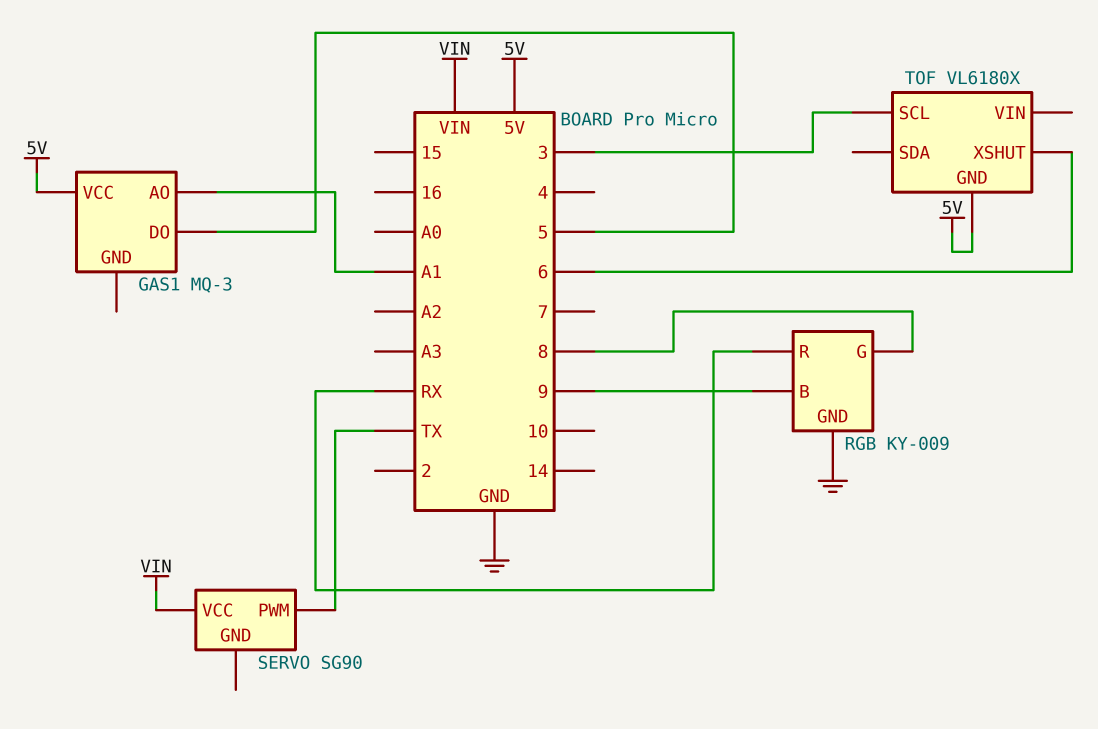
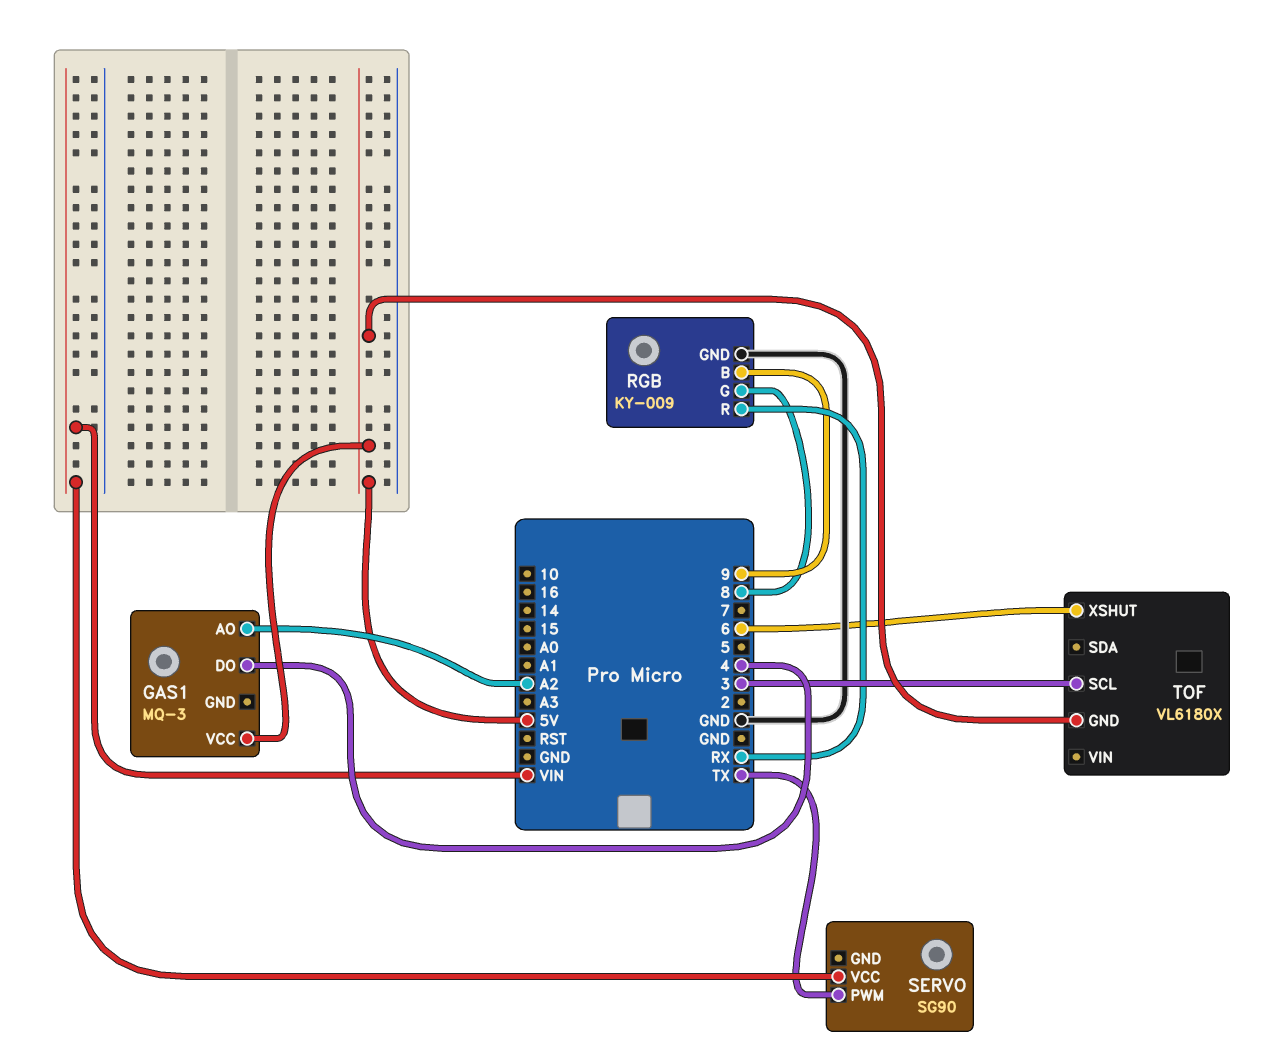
GAS1 pin AO: A1 -> A2
GAS1 pin DO: 5 -> 4

